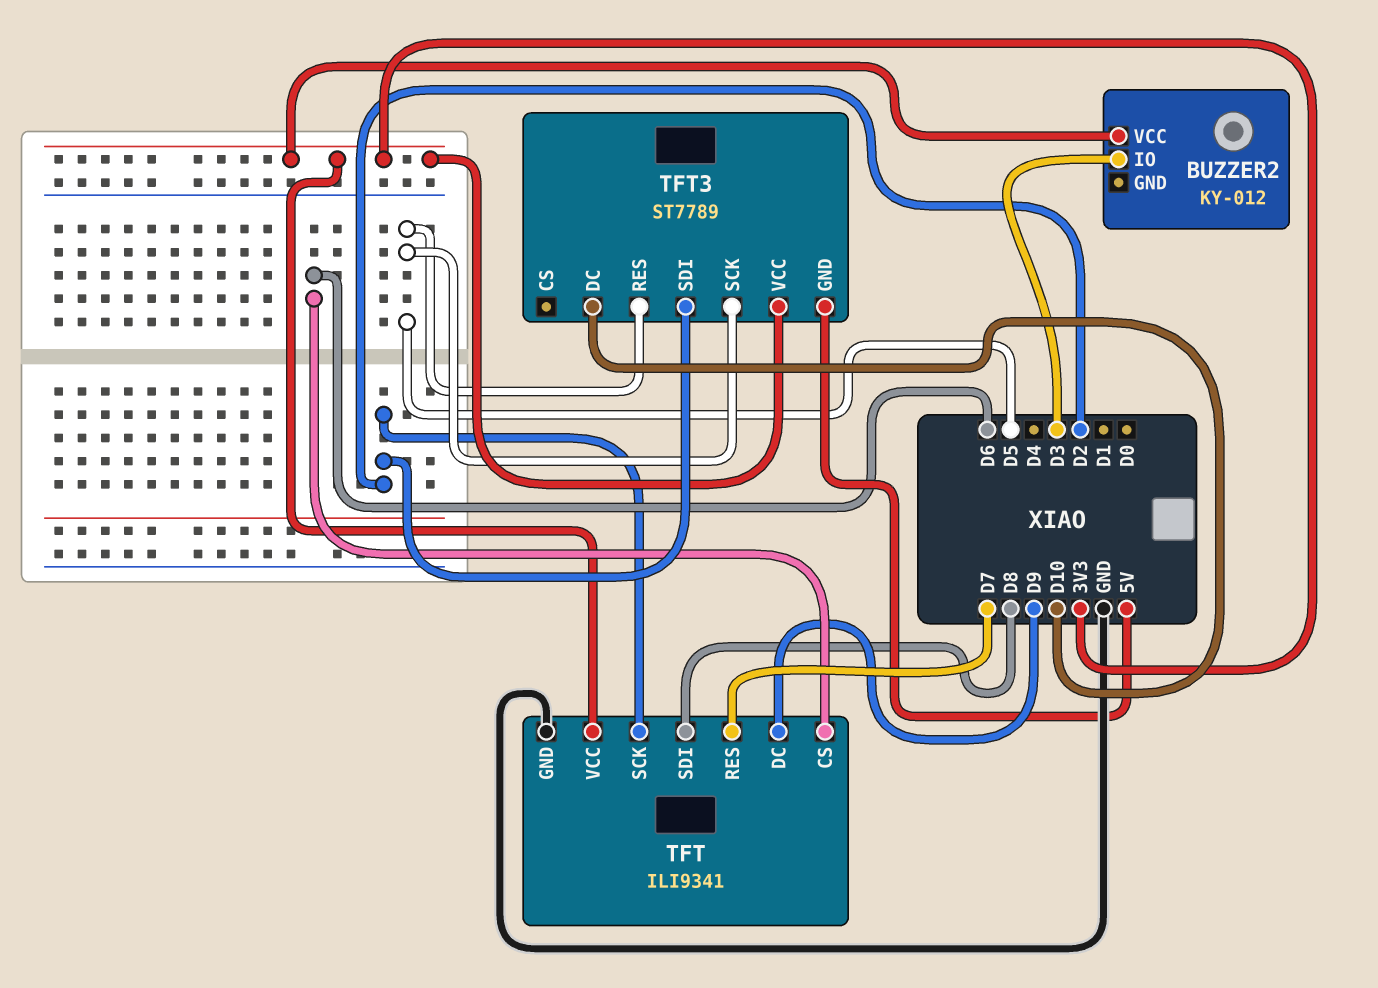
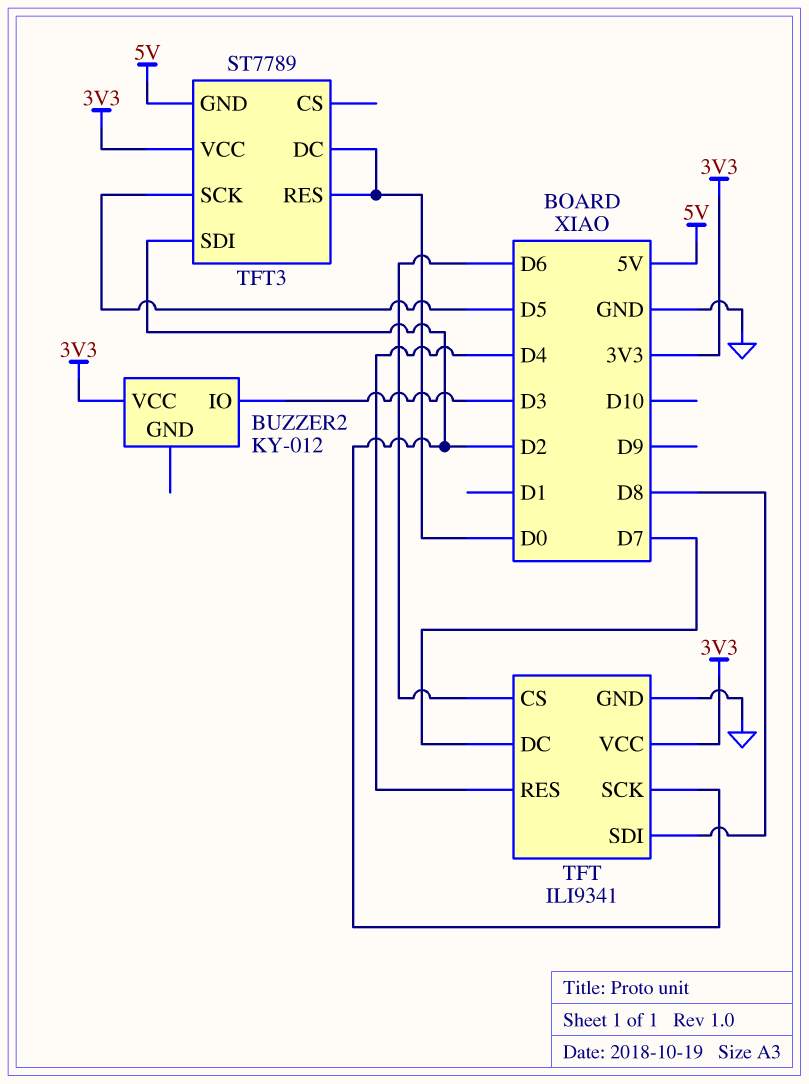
TFT pin DC: D9 -> D7
TFT pin RES: D7 -> D4
TFT3 pin DC: D10 -> D0
TFT3 pin RES: D5 -> D0

